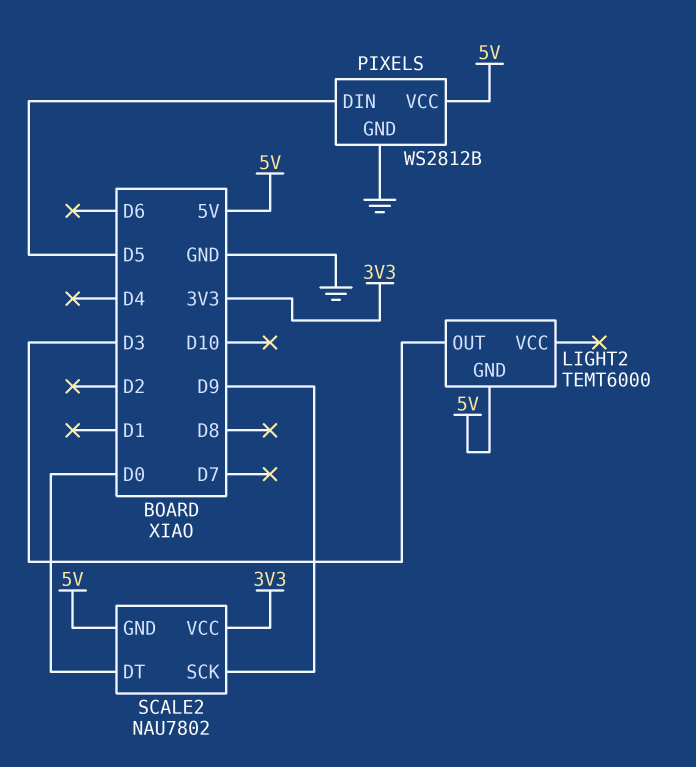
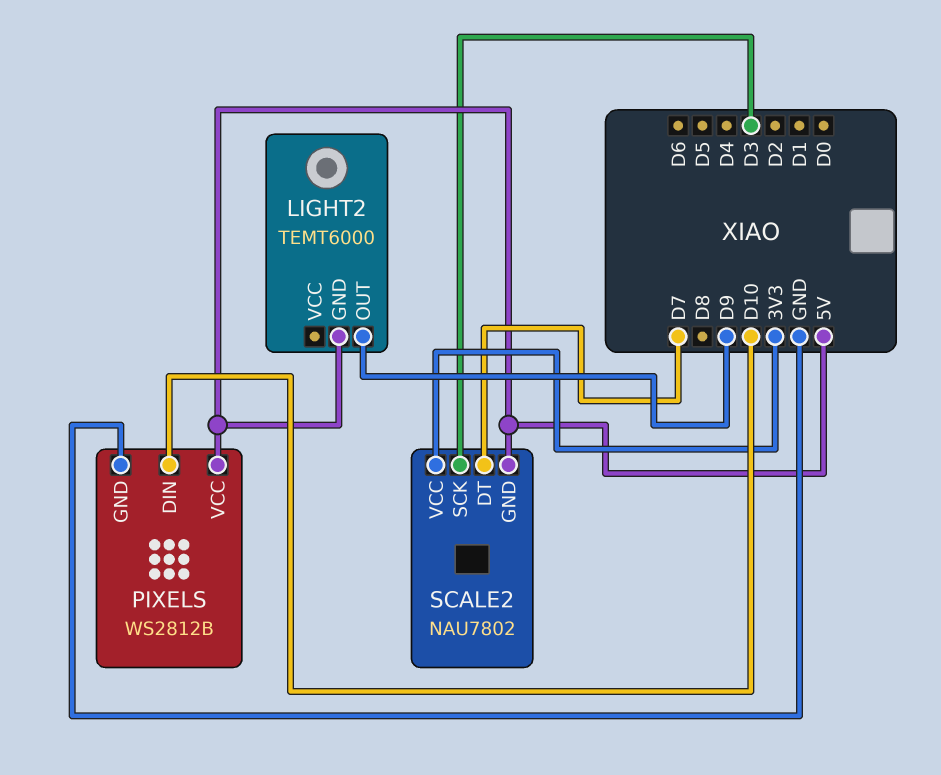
LIGHT2 pin OUT: D3 -> D9
PIXELS pin DIN: D5 -> D10
SCALE2 pin DT: D0 -> D7
SCALE2 pin SCK: D9 -> D3

